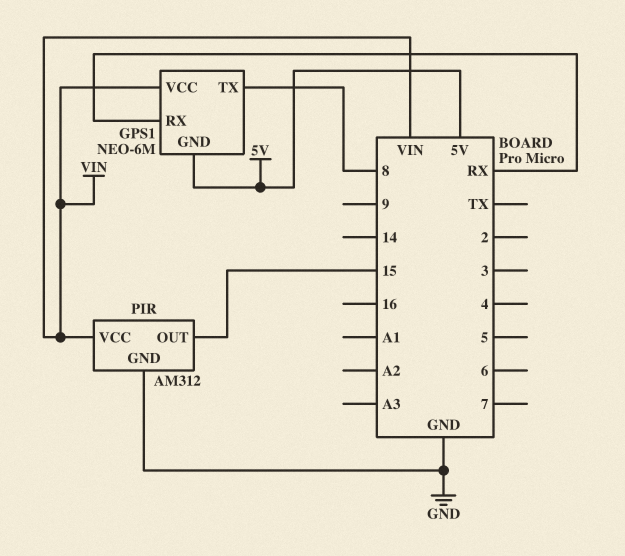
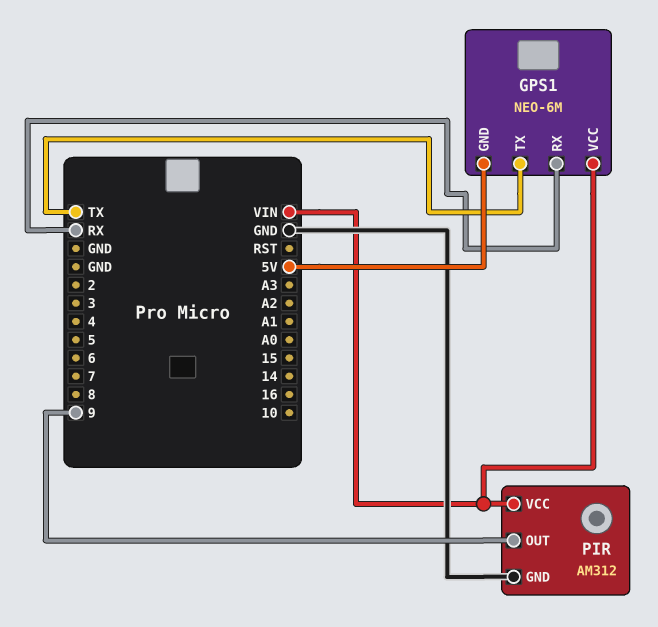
GPS1 pin TX: 8 -> TX
PIR pin OUT: 15 -> 9

